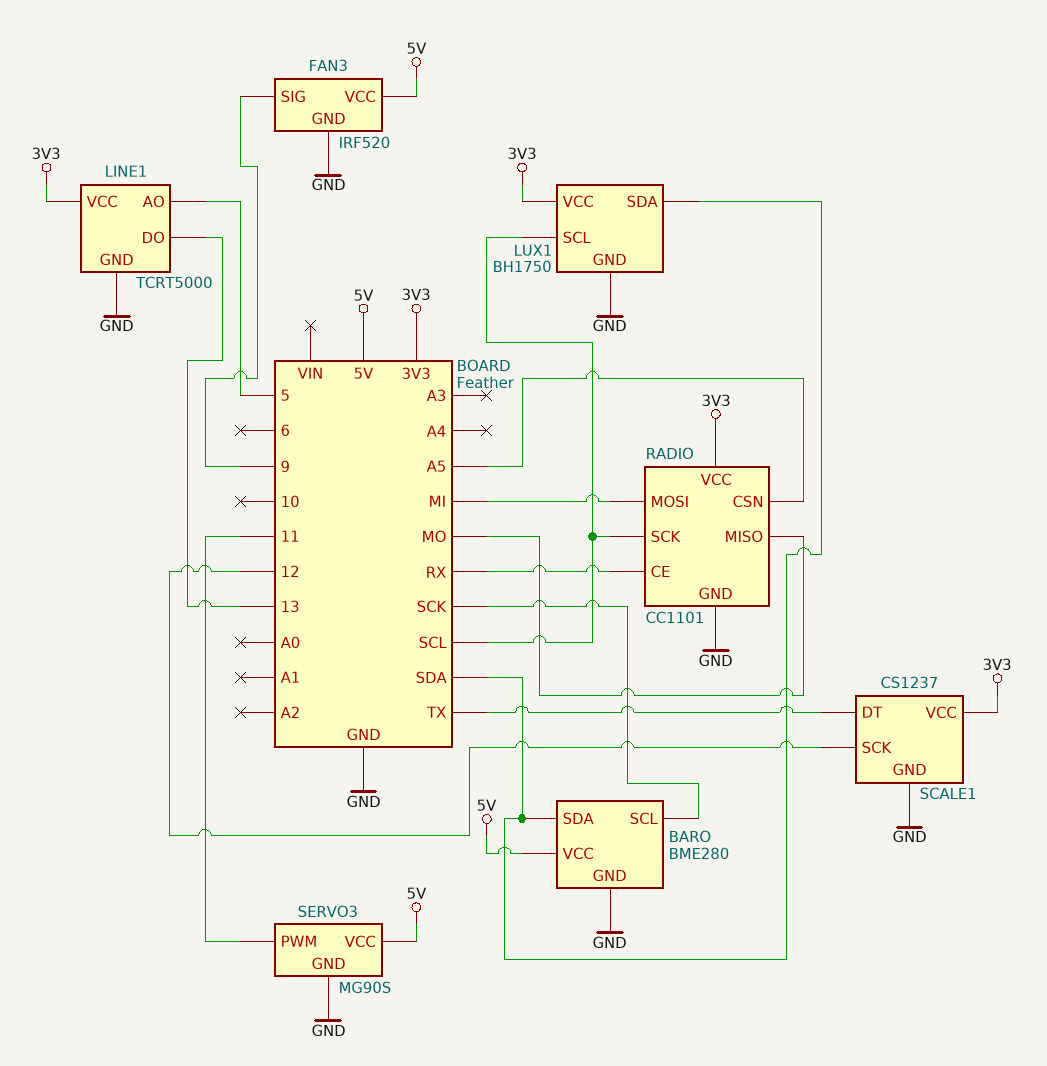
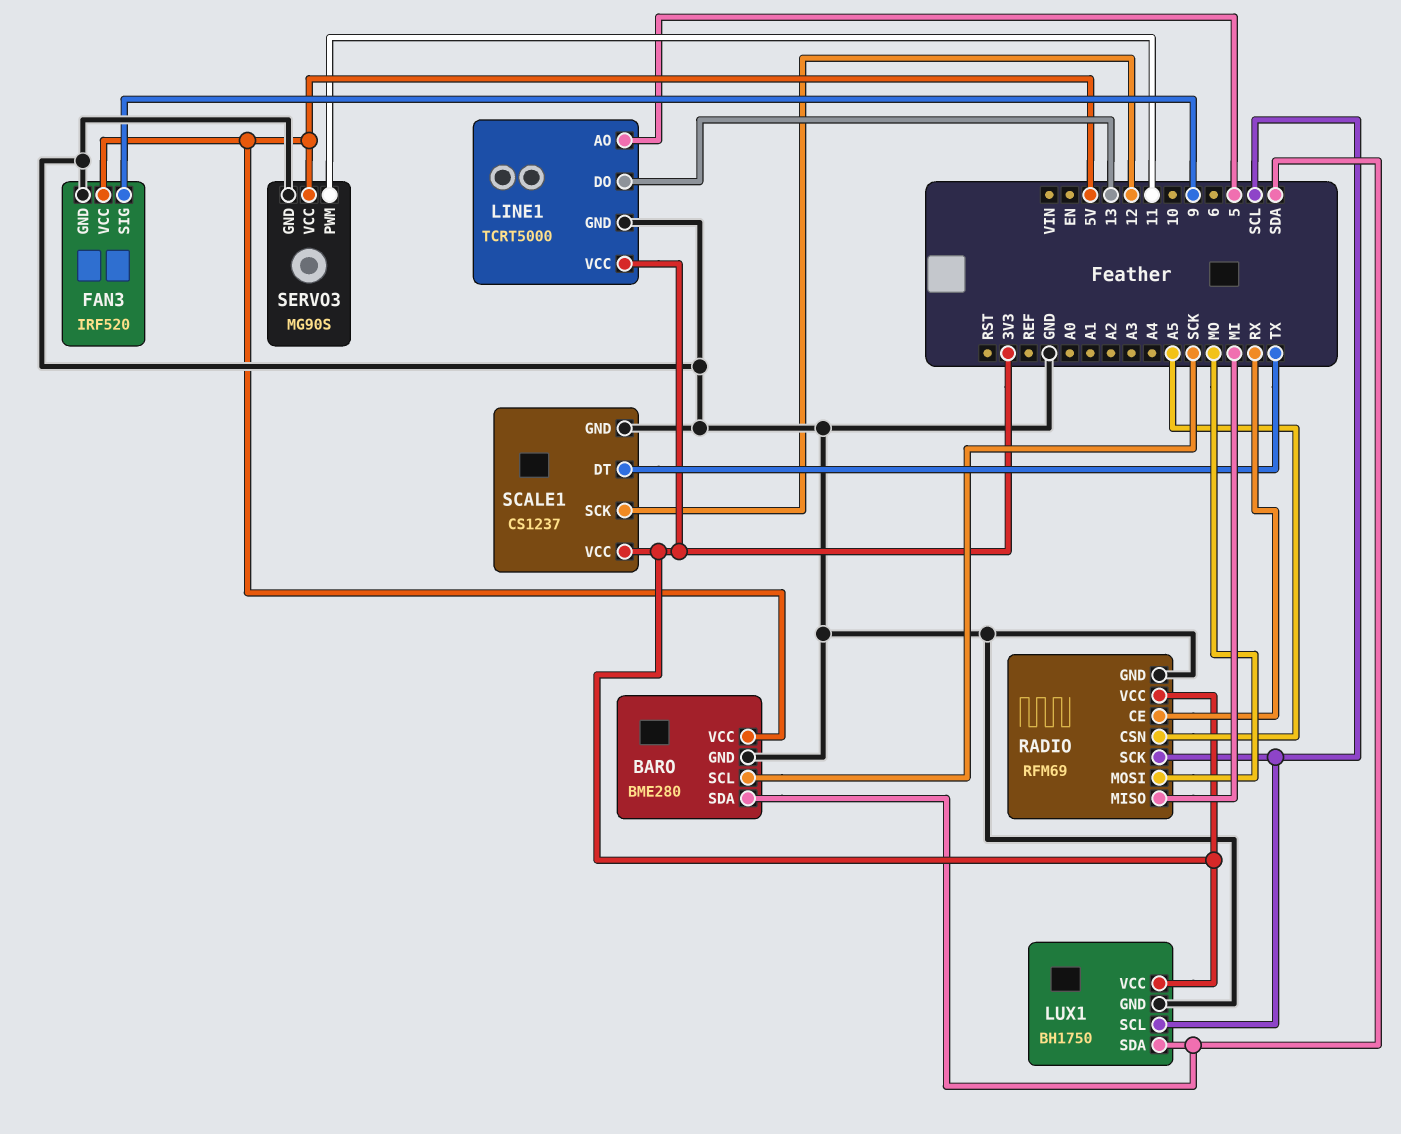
RADIO: CC1101 -> RFM69
RADIO pin MISO: MO -> MI
RADIO pin MOSI: MI -> MO

